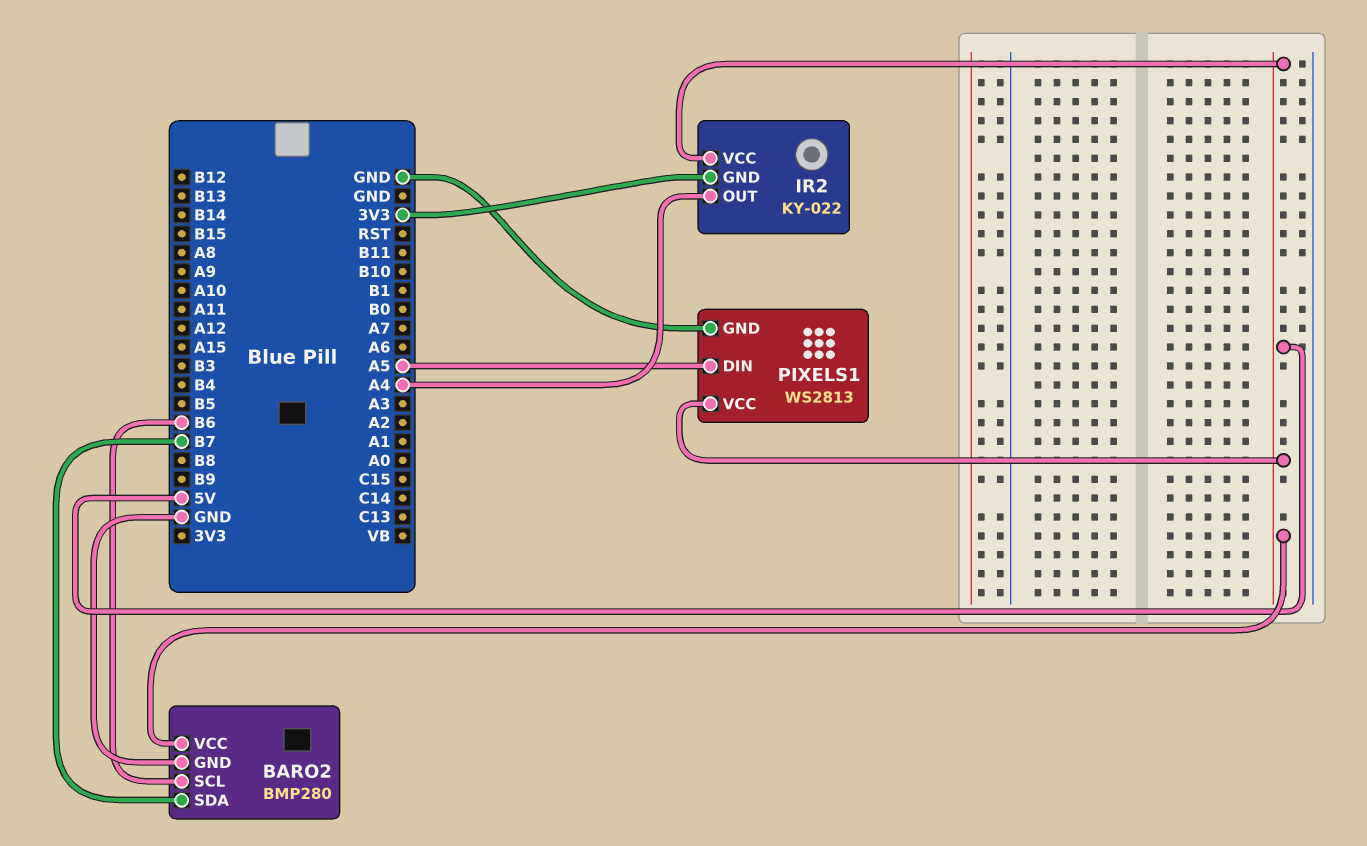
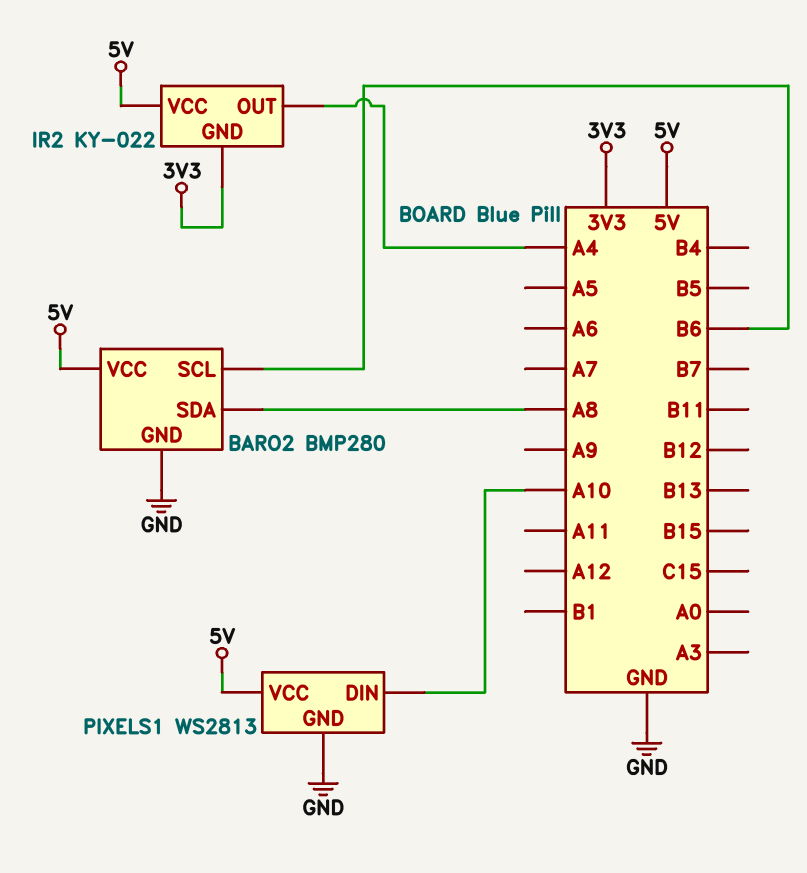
BARO2 pin SDA: B7 -> A8
PIXELS1 pin DIN: A5 -> A10

